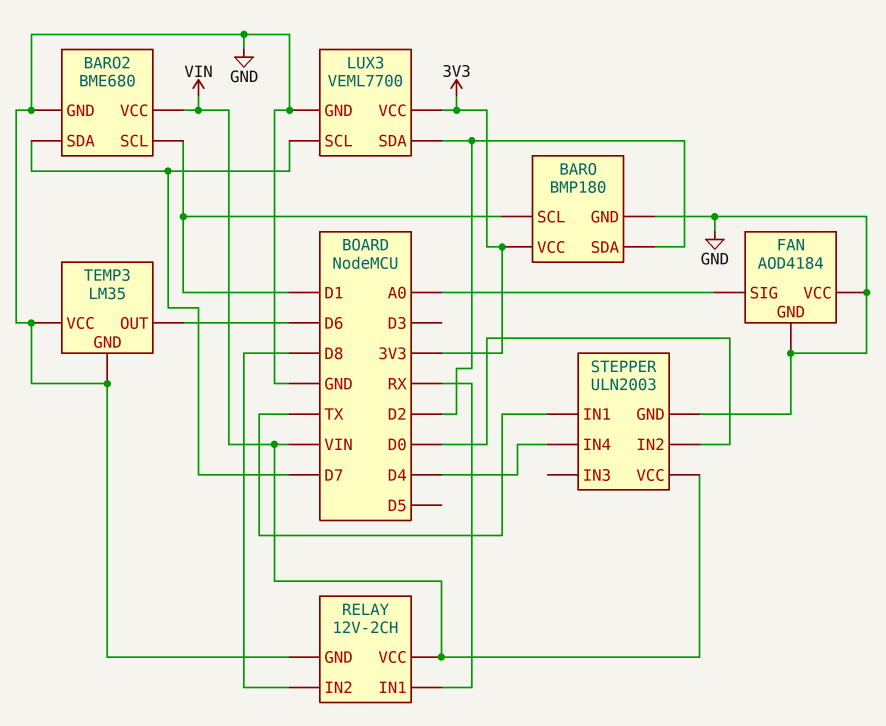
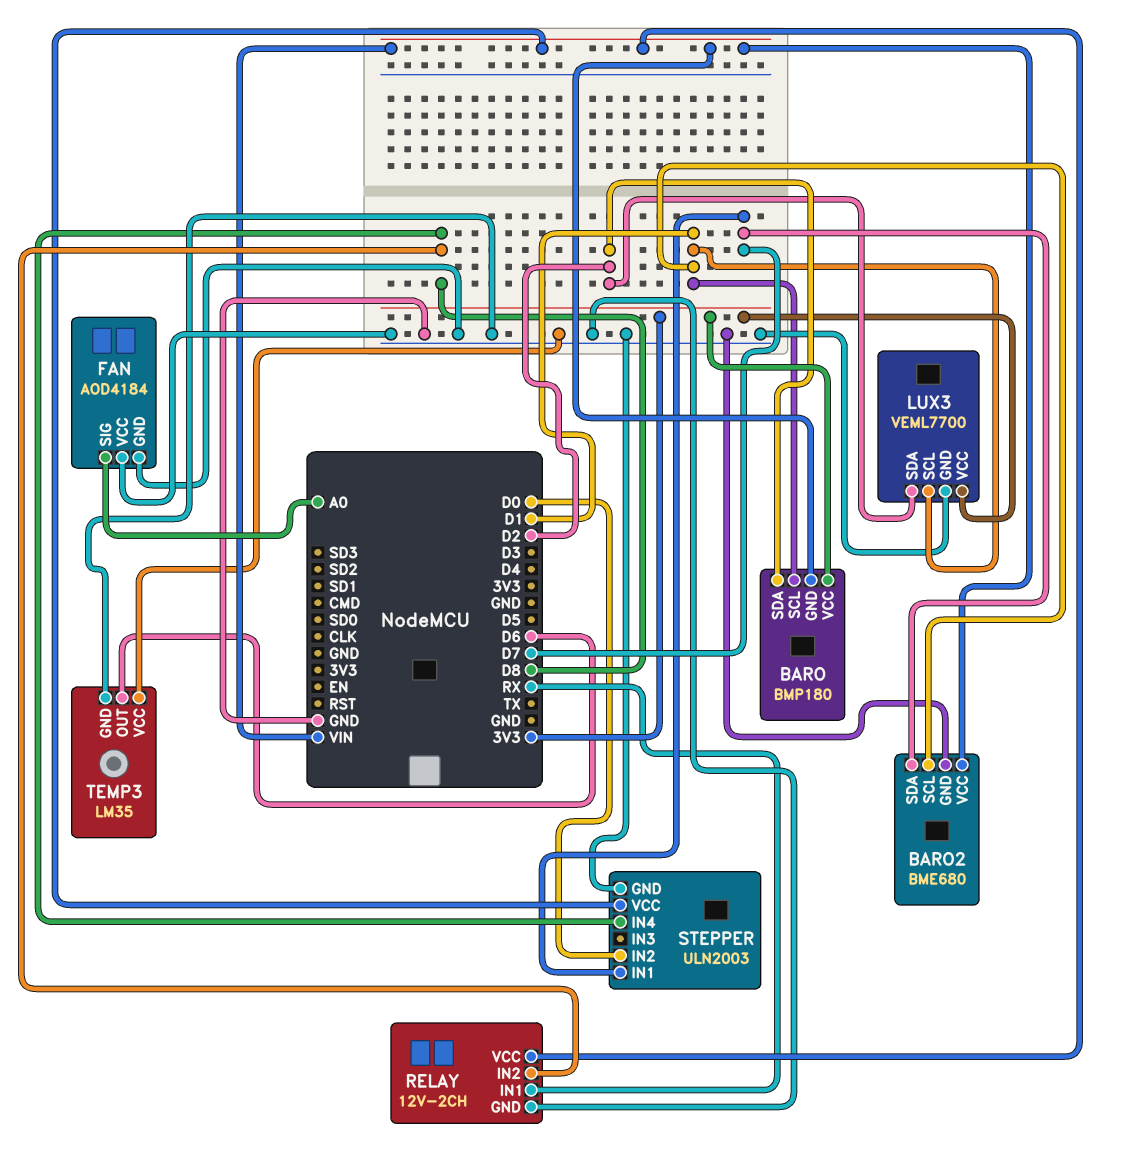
BARO pin GND: GND -> VIN
LUX3 pin SCL: D7 -> D1
STEPPER pin IN1: TX -> D7
STEPPER pin IN4: D4 -> D8

